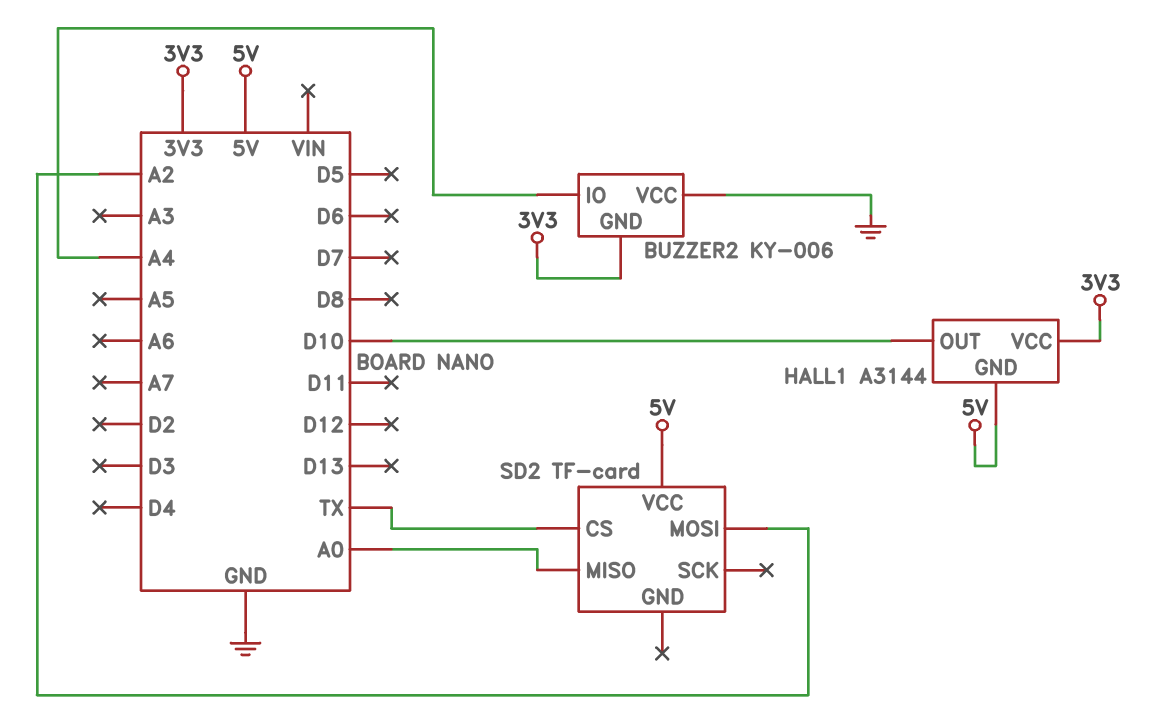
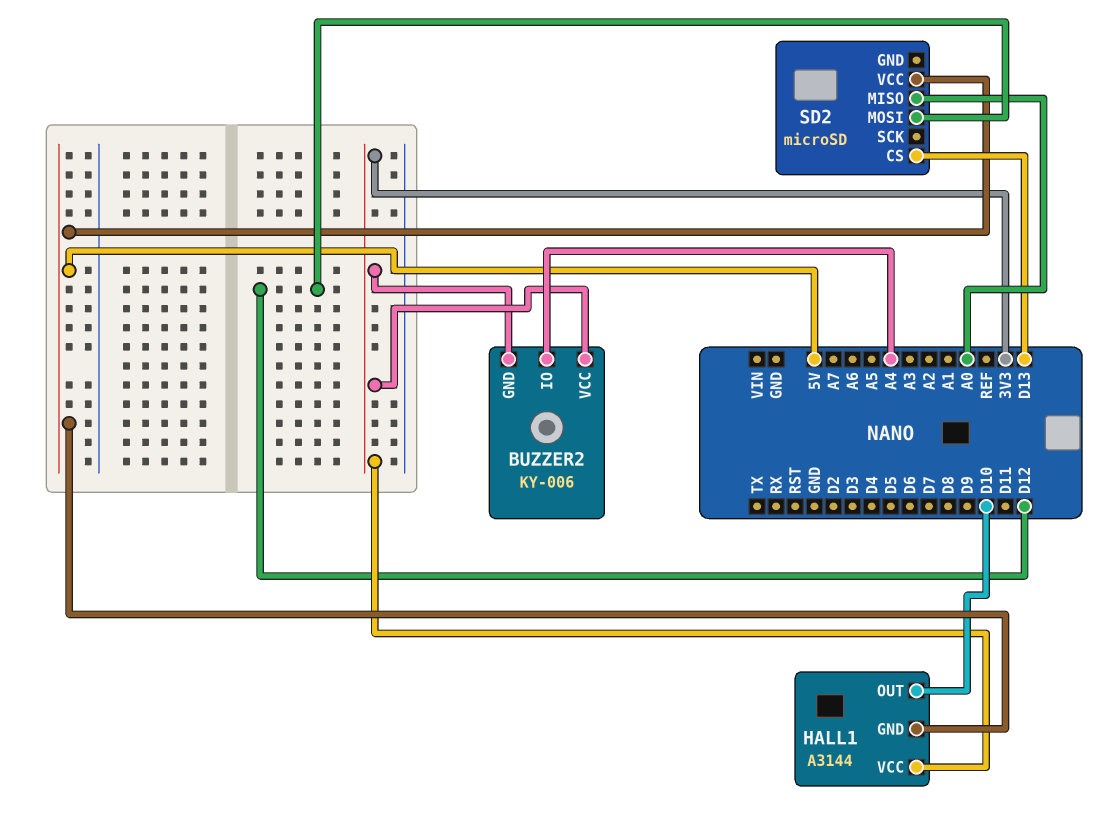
BUZZER2 pin VCC: GND -> 3V3
SD2: TF-card -> microSD
SD2 pin CS: TX -> D13
SD2 pin MOSI: A2 -> D12

